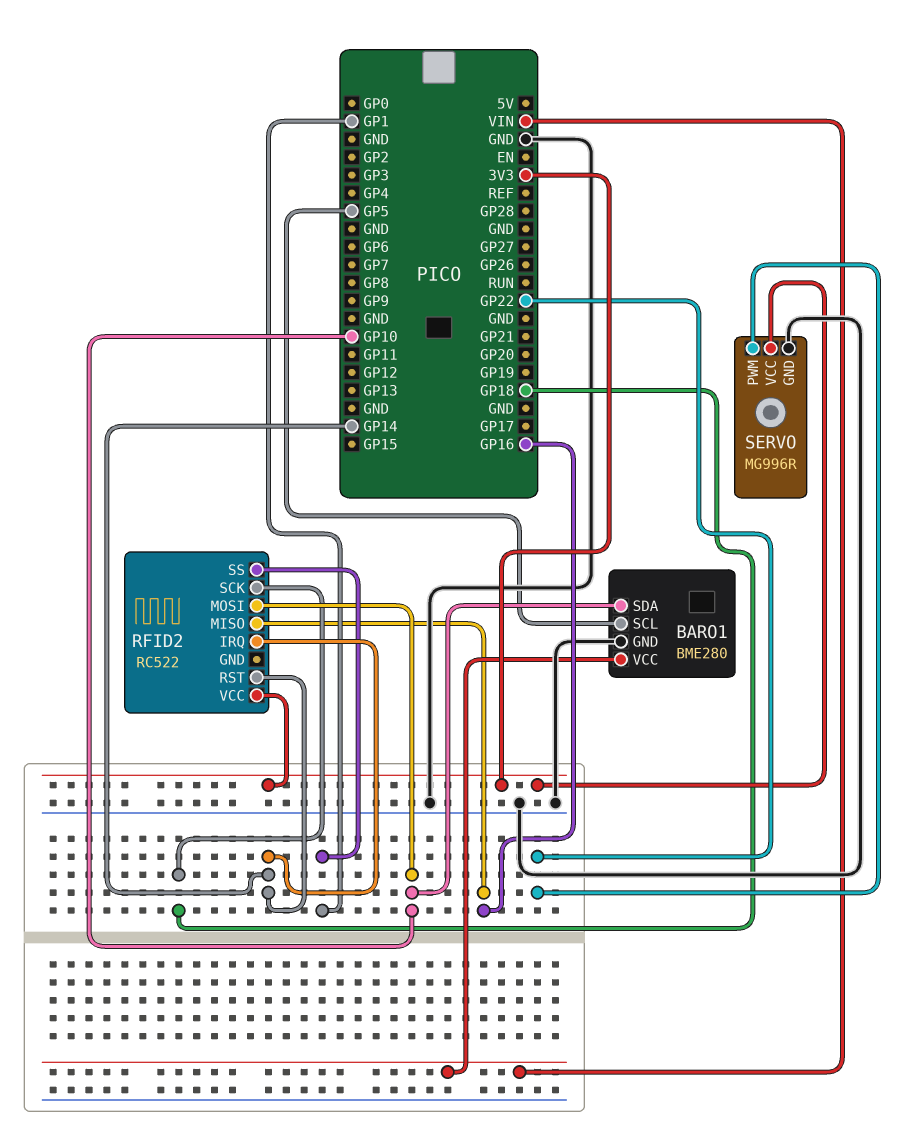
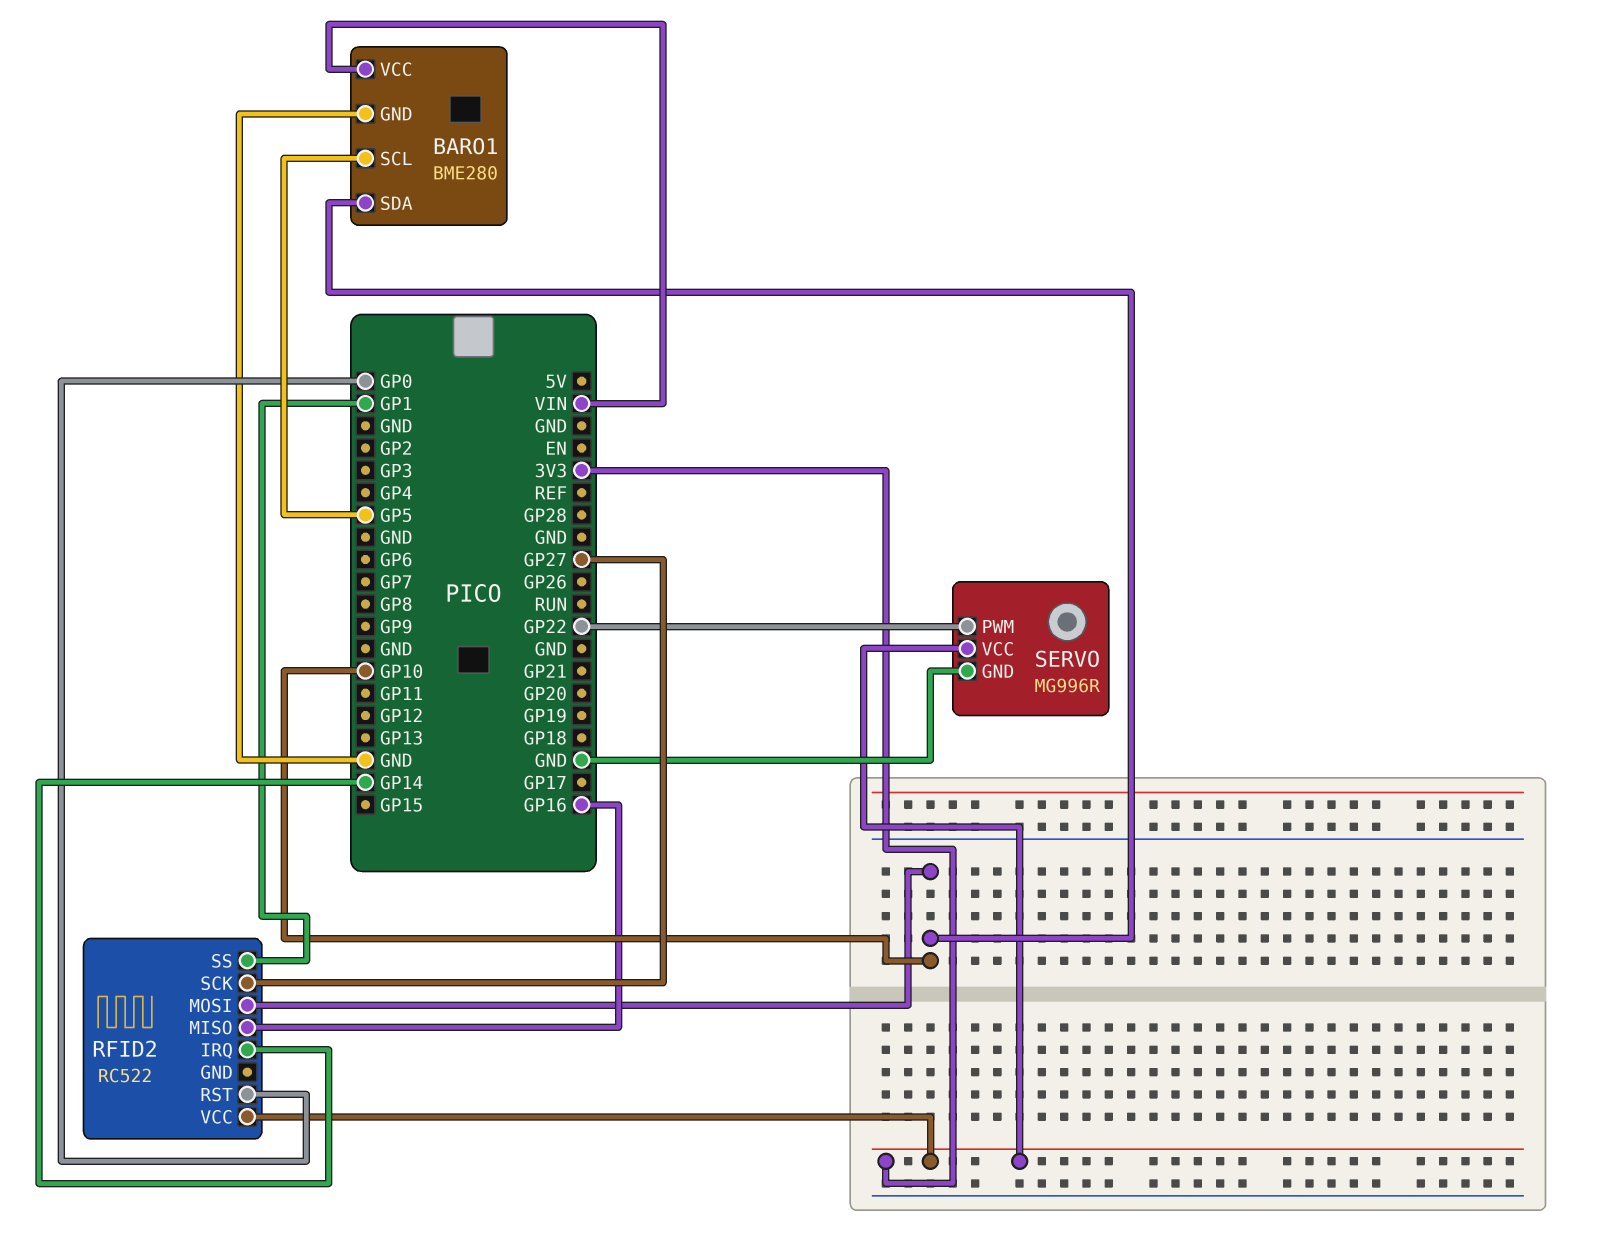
RFID2 pin RST: GP14 -> GP0
RFID2 pin SCK: GP18 -> GP27

